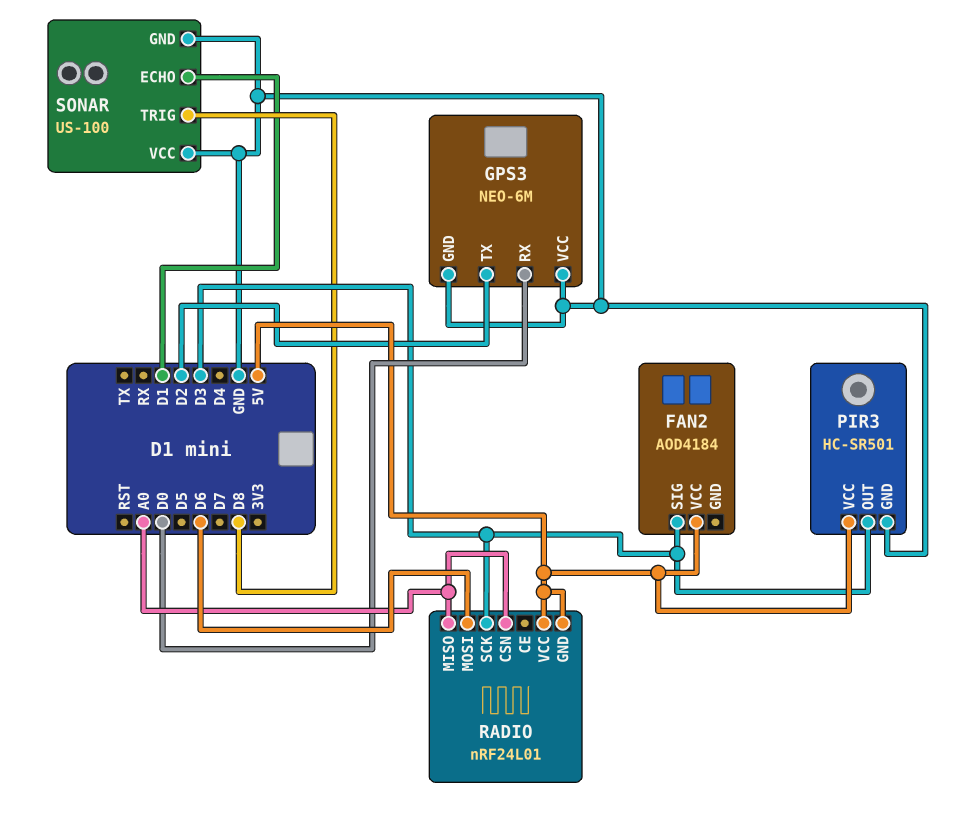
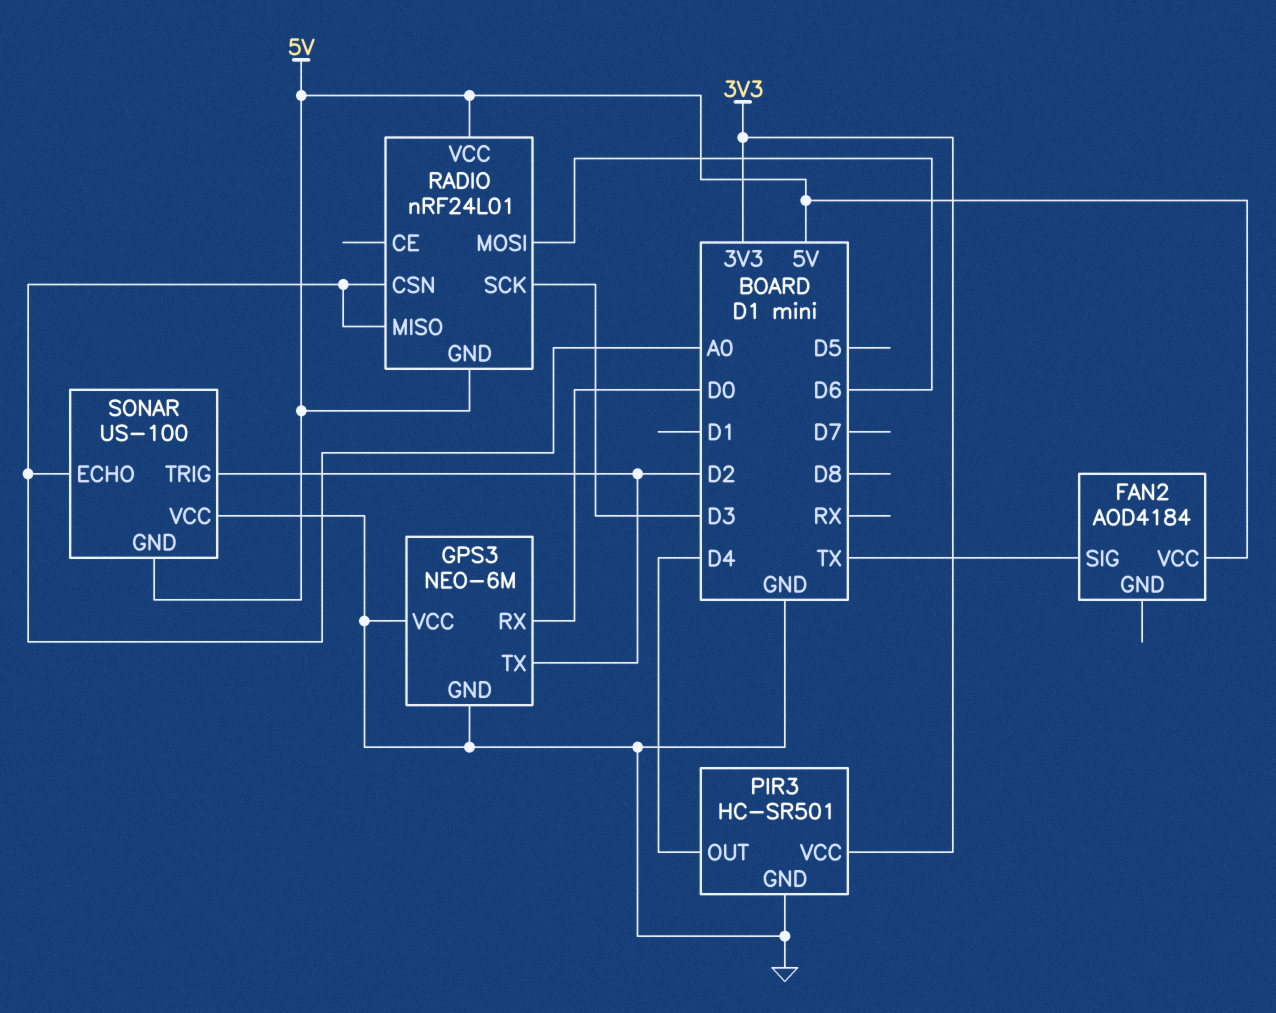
FAN2 pin SIG: D3 -> TX
PIR3 pin OUT: D3 -> D4
PIR3 pin VCC: 5V -> 3V3
SONAR pin ECHO: D1 -> A0
SONAR pin GND: GND -> 5V
SONAR pin TRIG: D8 -> D2

